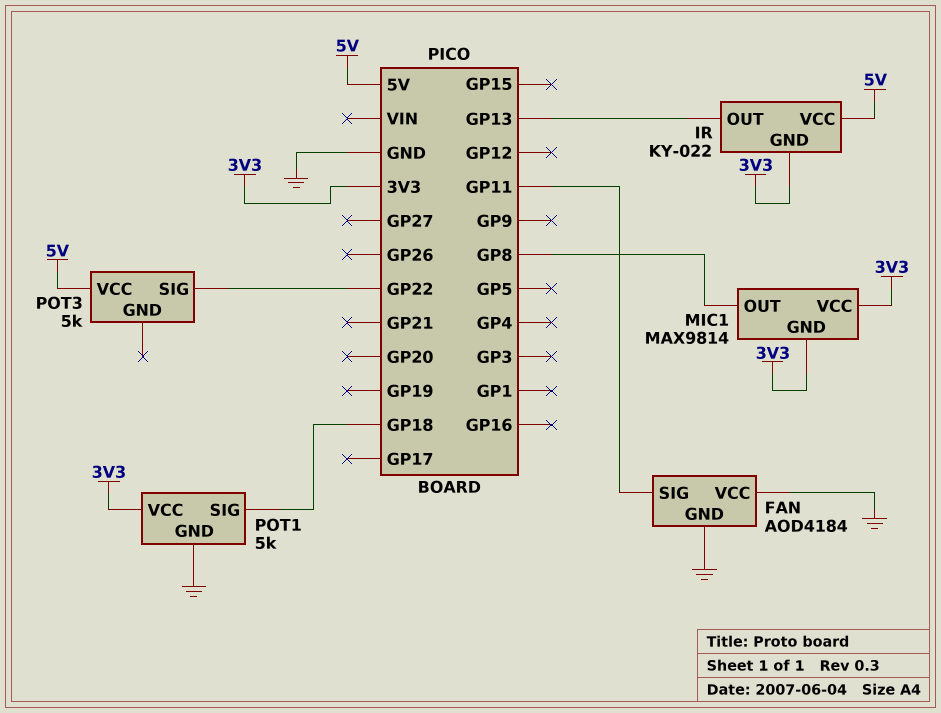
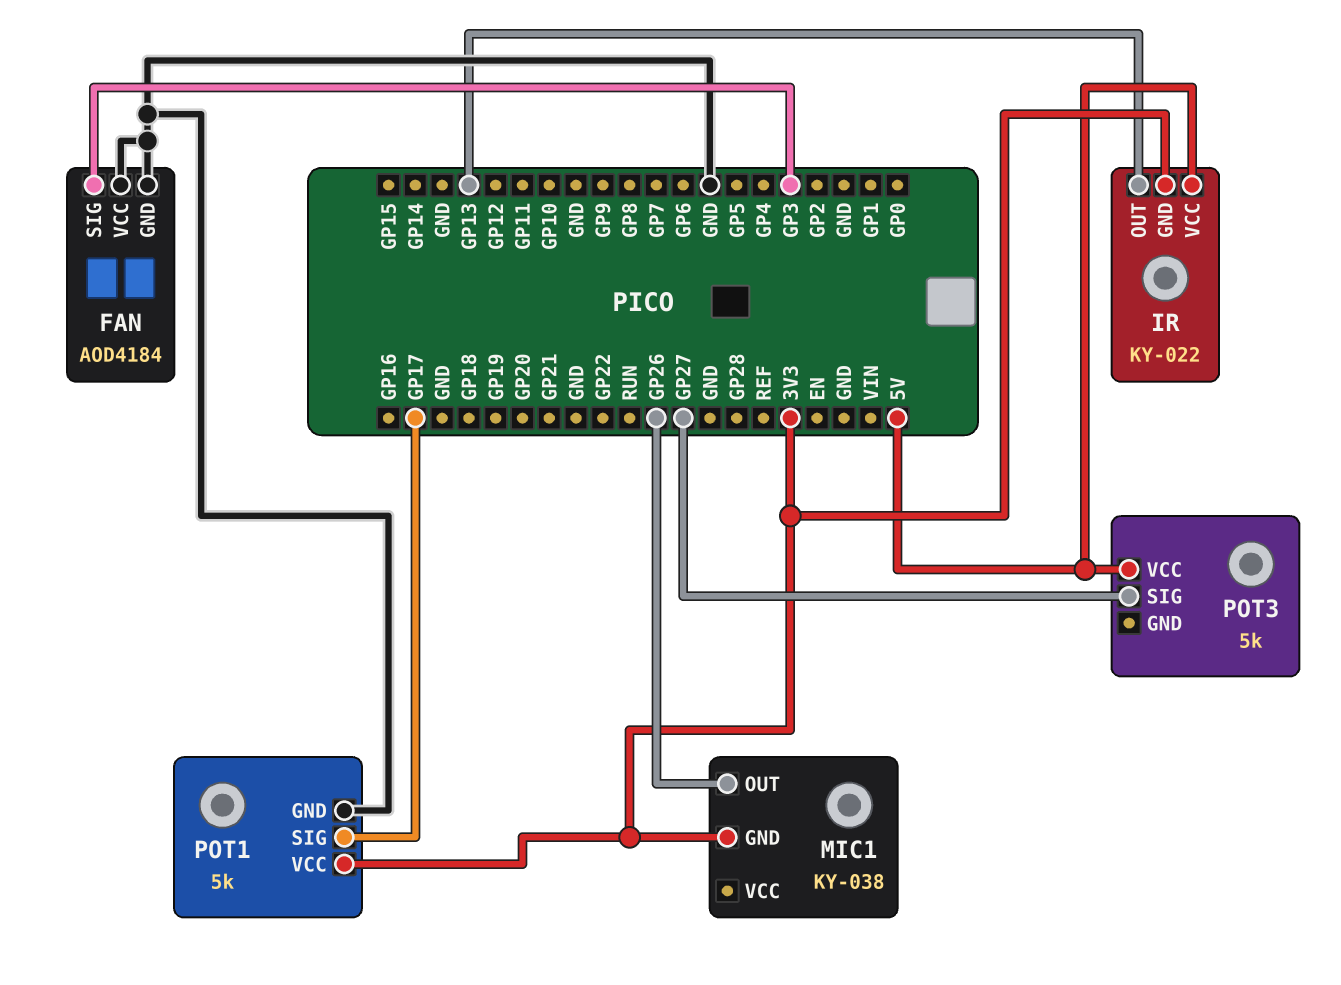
FAN pin SIG: GP11 -> GP3
MIC1: MAX9814 -> KY-038
MIC1 pin OUT: GP8 -> GP26
MIC1 pin VCC: 3V3 -> none
POT1 pin SIG: GP18 -> GP17
POT3 pin SIG: GP22 -> GP27

